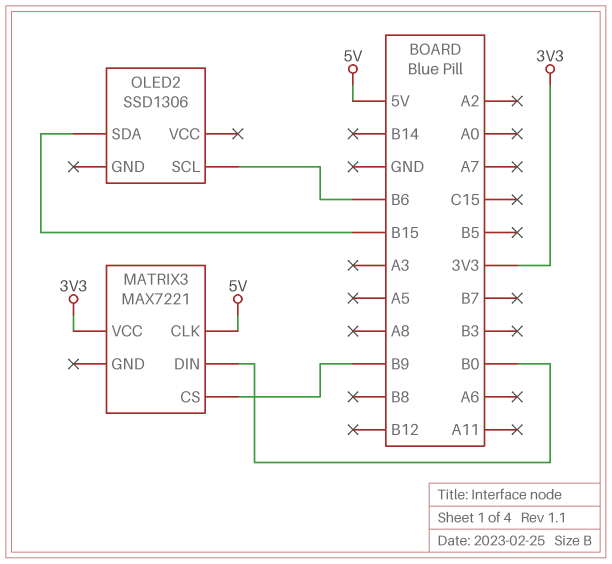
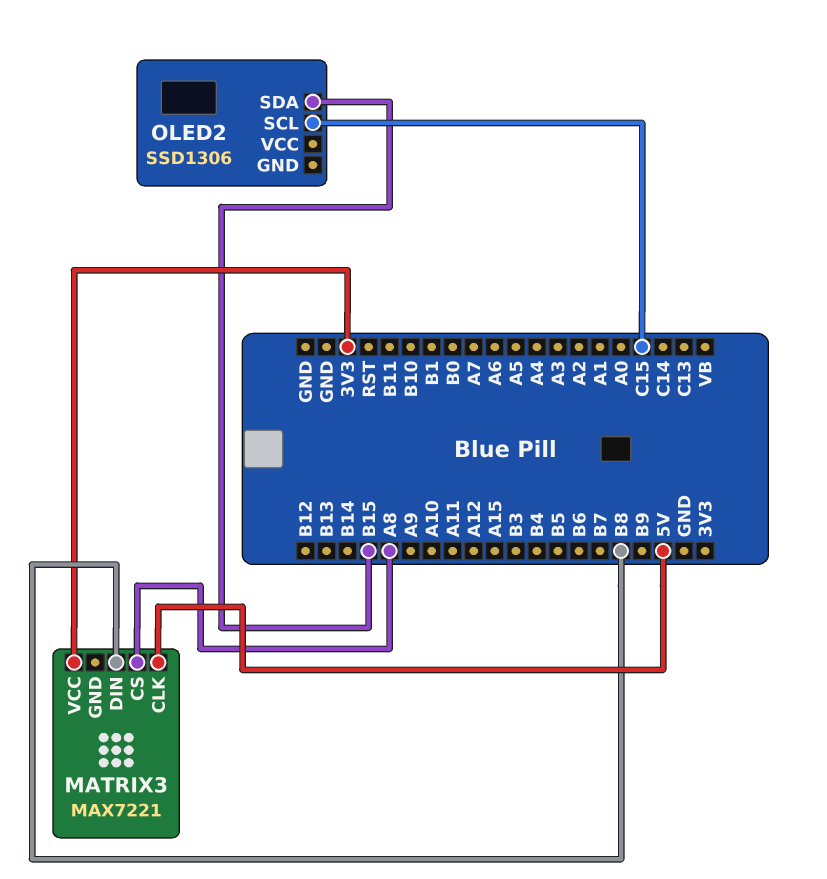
MATRIX3 pin CS: B9 -> A8
MATRIX3 pin DIN: B0 -> B8
OLED2 pin SCL: B6 -> C15

